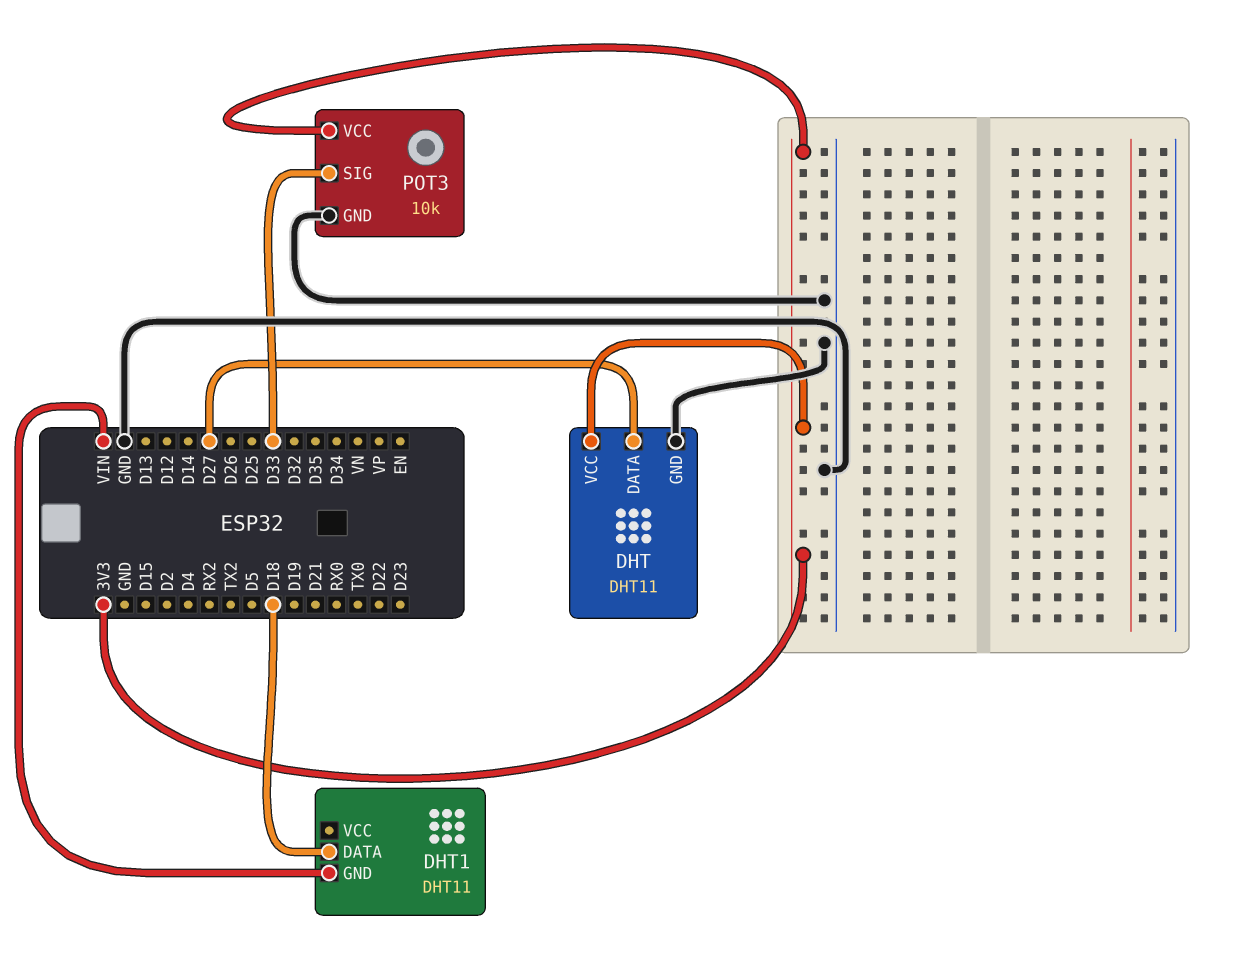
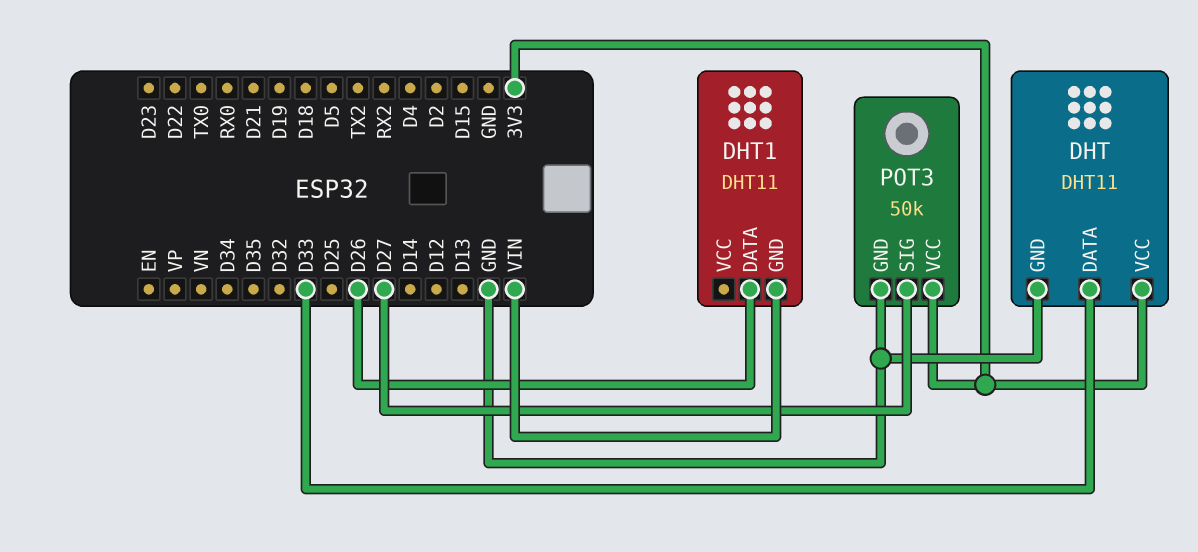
DHT pin DATA: D27 -> D33
DHT1 pin DATA: D18 -> D26
POT3: 10k -> 50k
POT3 pin SIG: D33 -> D27

